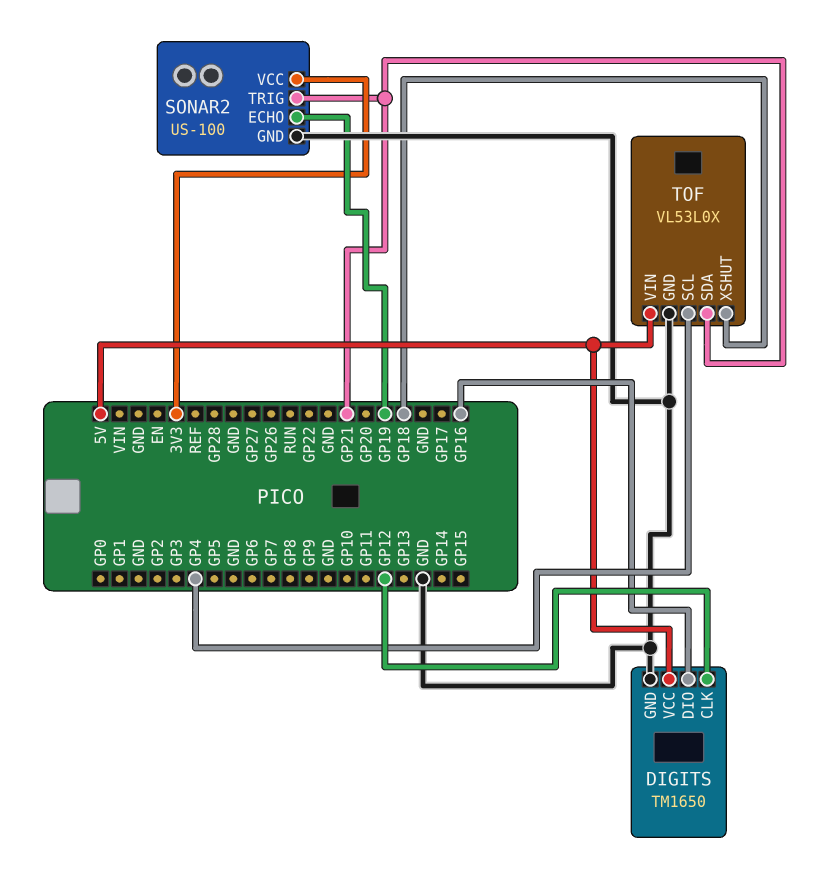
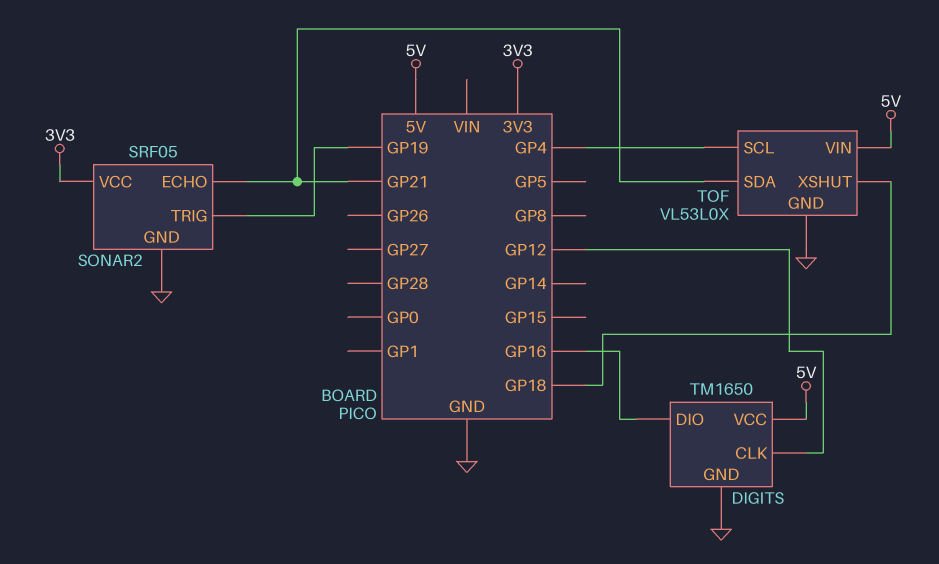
SONAR2: US-100 -> SRF05
SONAR2 pin ECHO: GP19 -> GP21
SONAR2 pin TRIG: GP21 -> GP19

